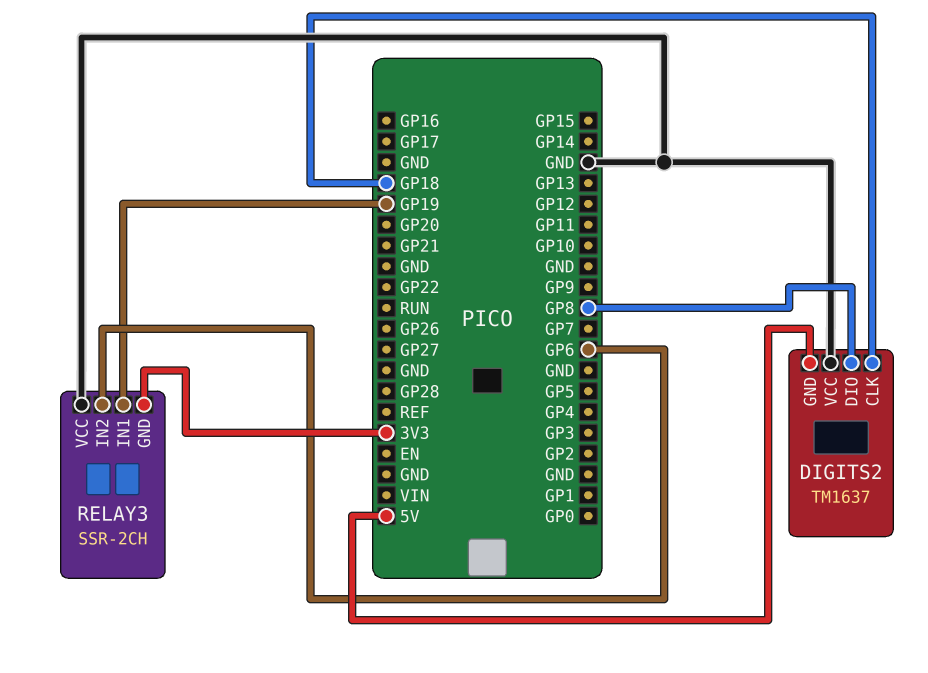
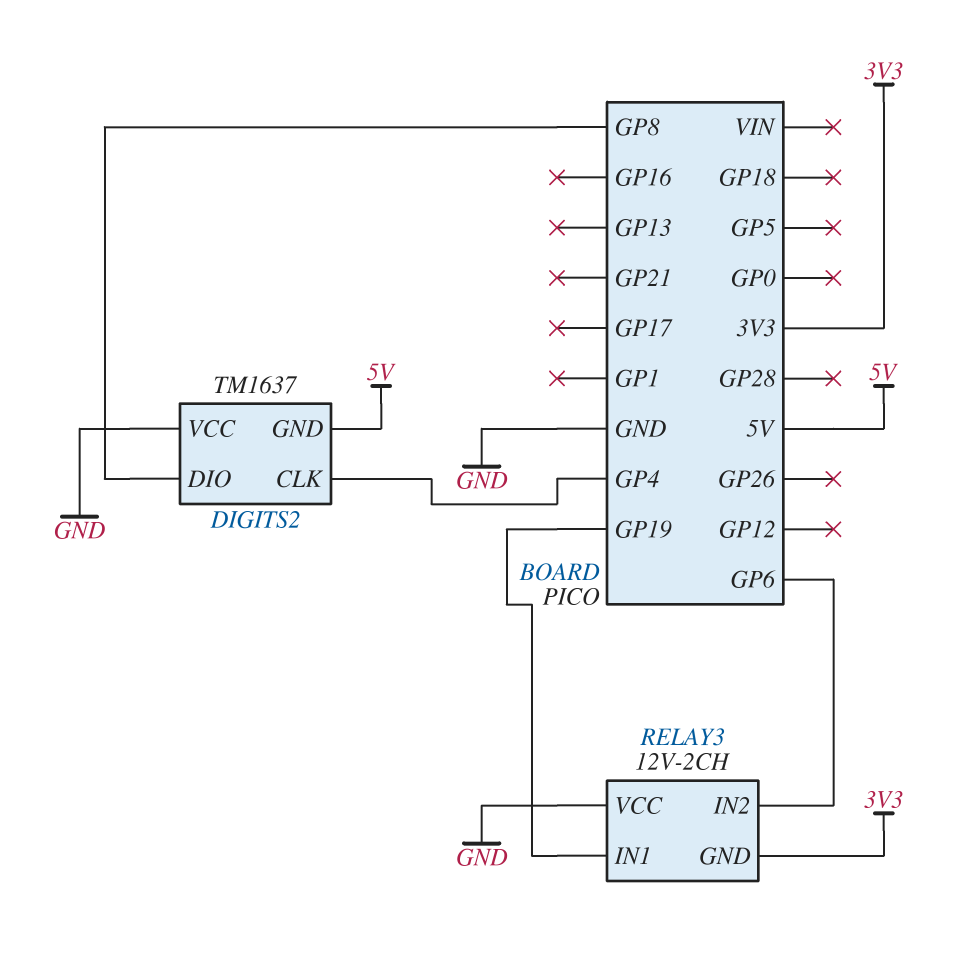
DIGITS2 pin CLK: GP18 -> GP4
RELAY3: SSR-2CH -> 12V-2CH

